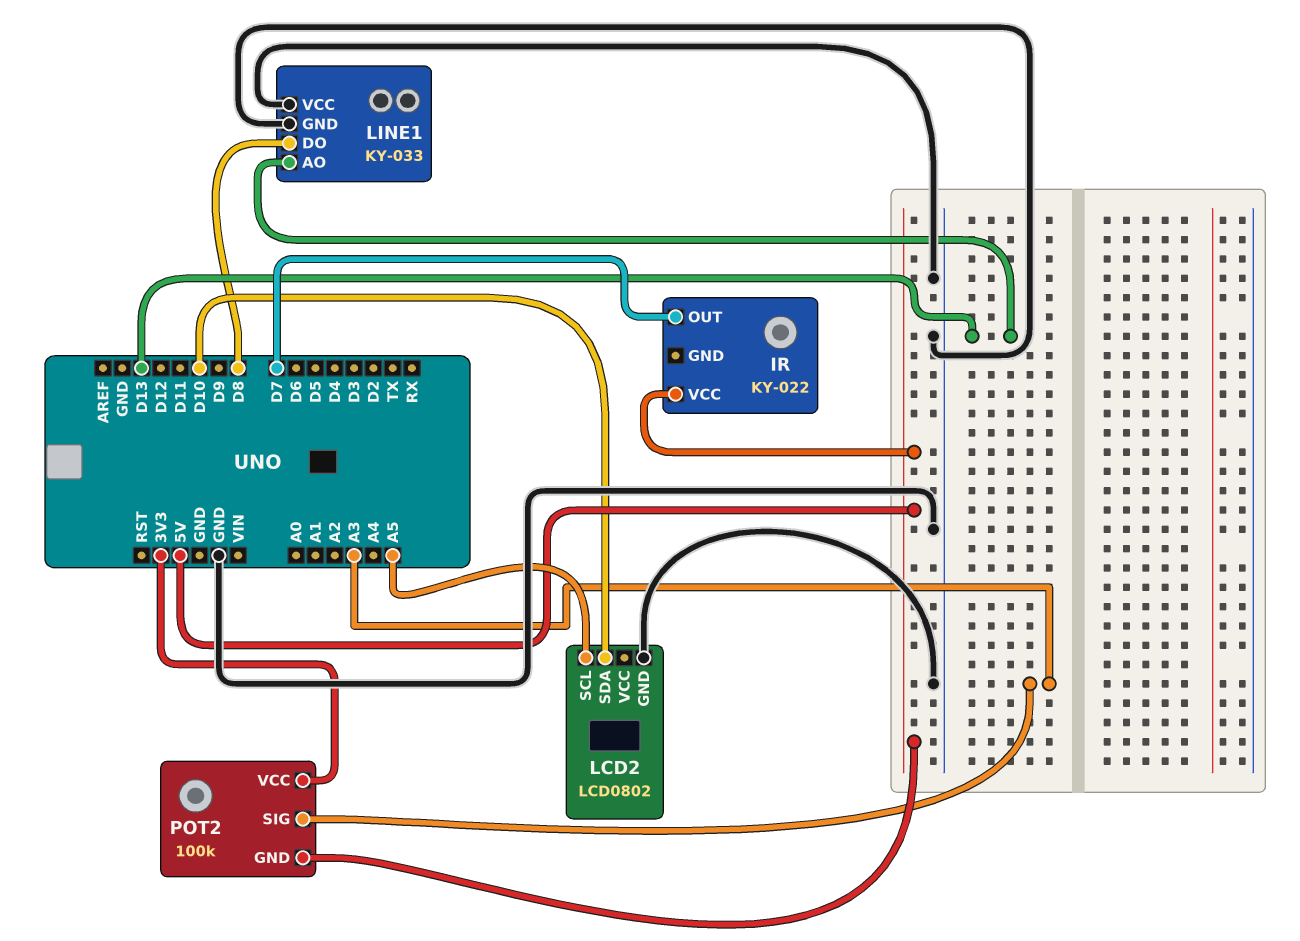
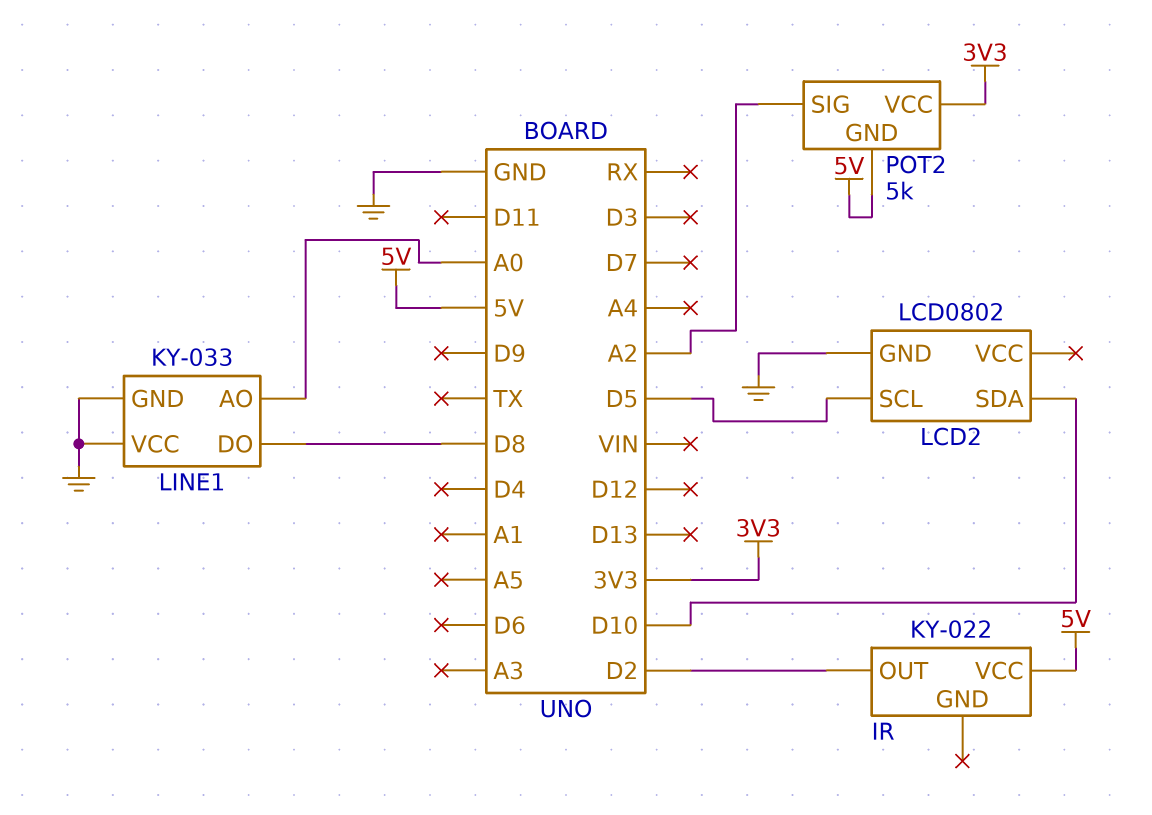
IR pin OUT: D7 -> D2
LCD2 pin SCL: A5 -> D5
LINE1 pin AO: D13 -> A0
POT2: 100k -> 5k
POT2 pin SIG: A3 -> A2

